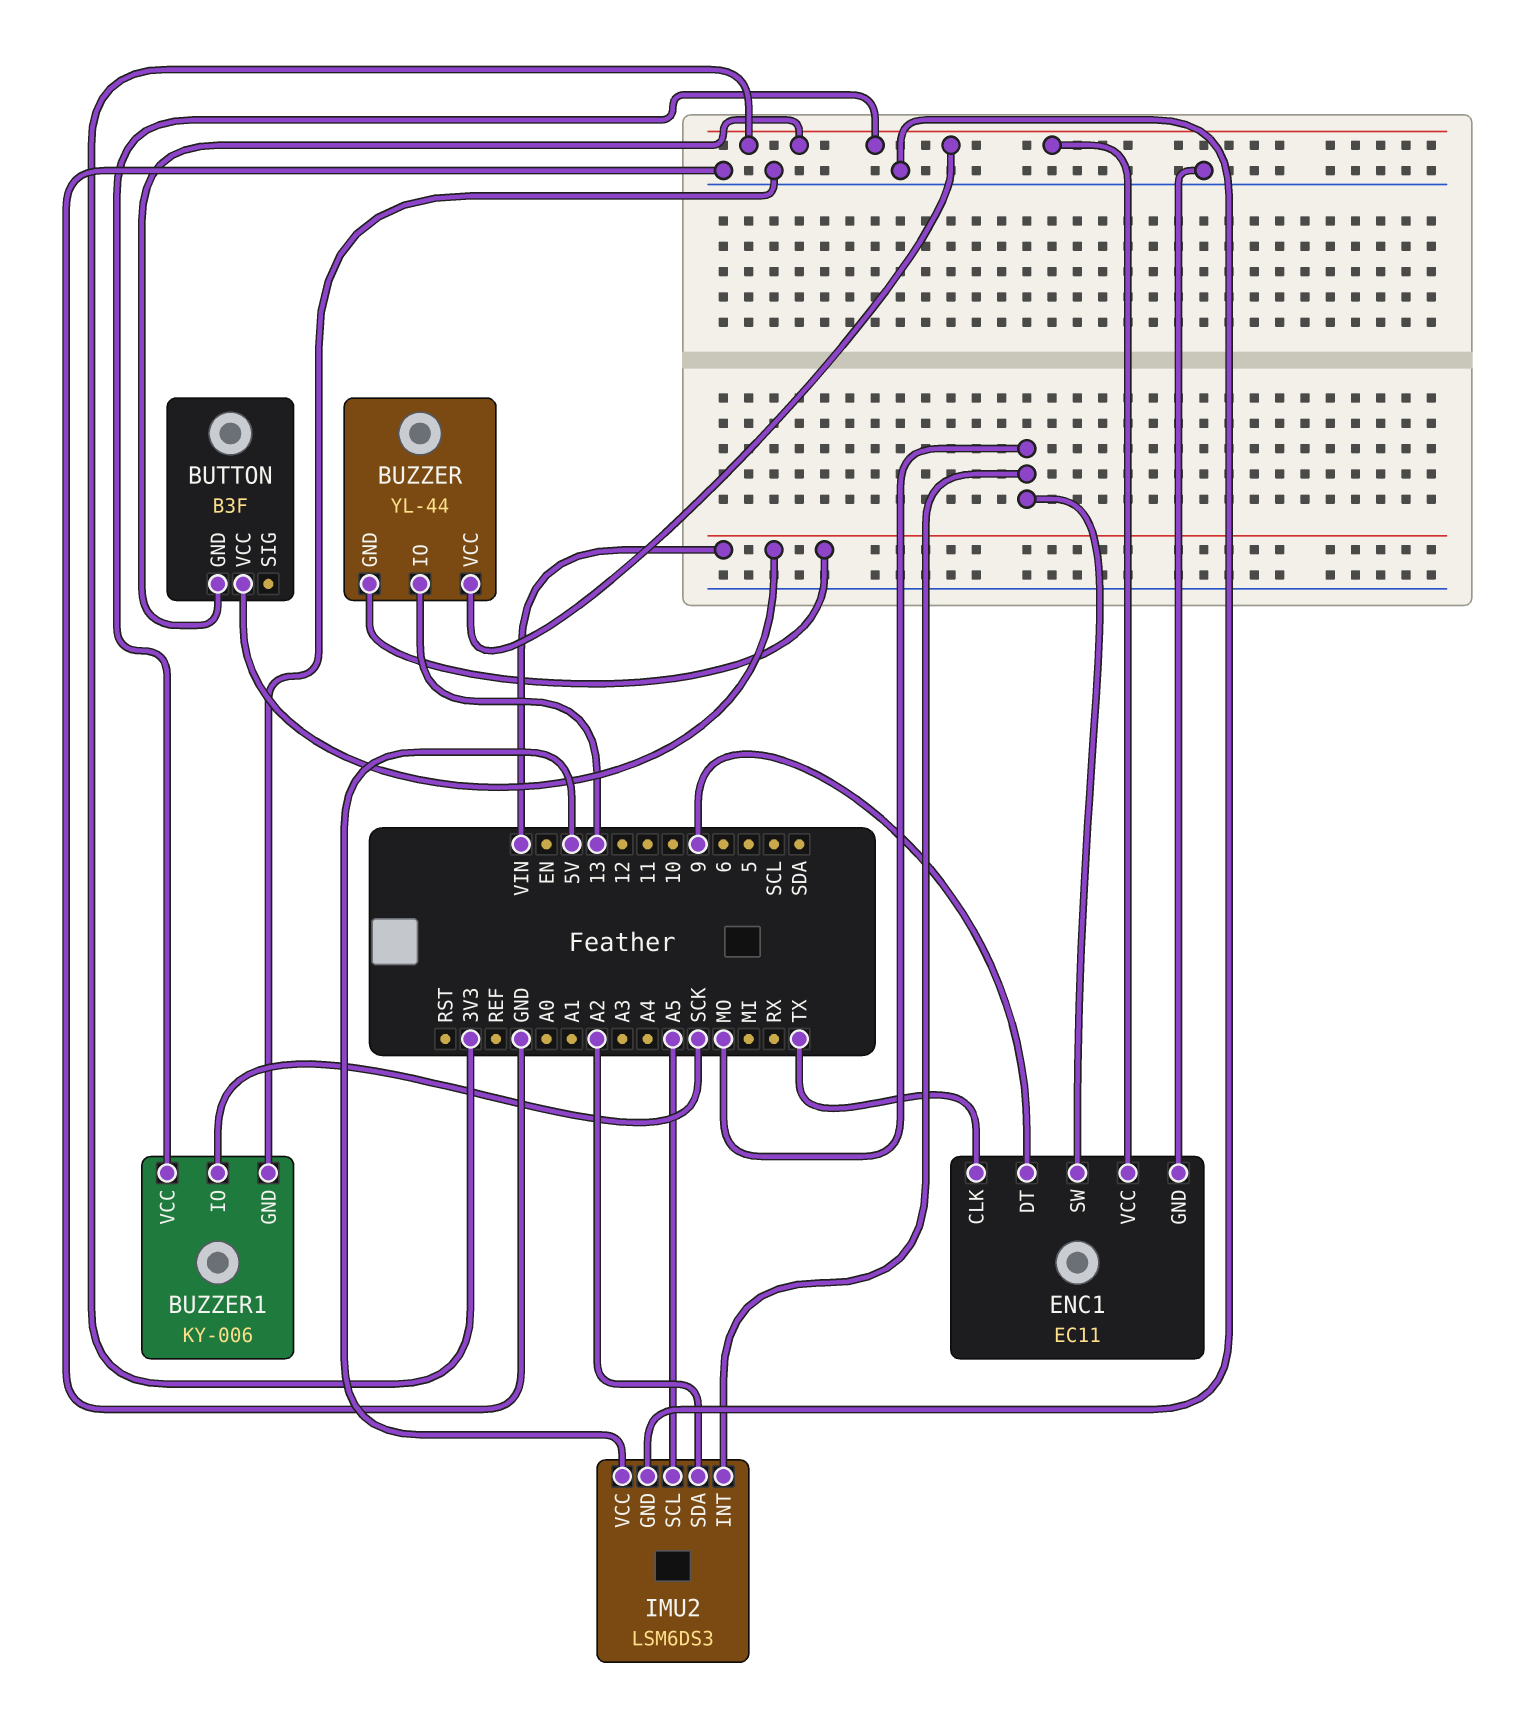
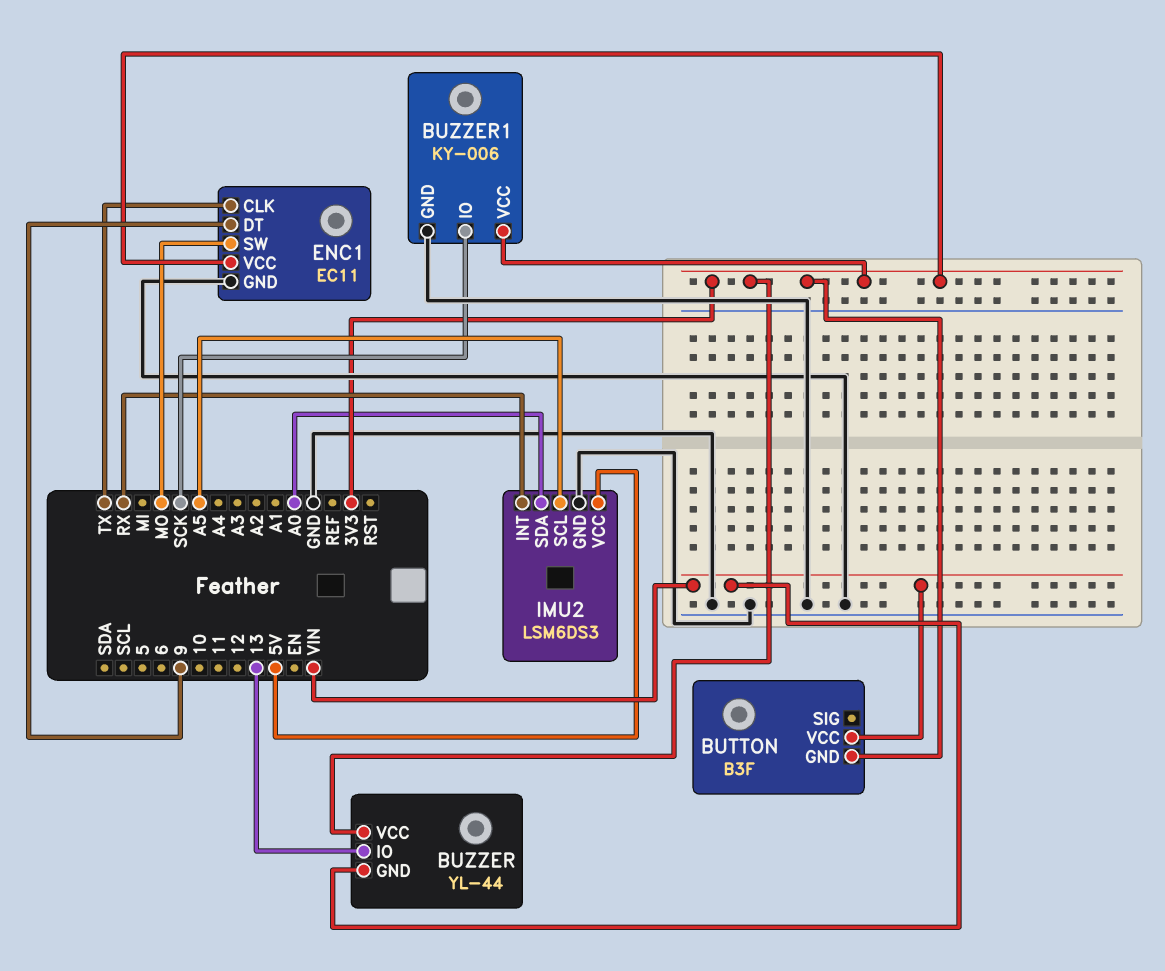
IMU2 pin INT: MO -> RX
IMU2 pin SDA: A2 -> A0

